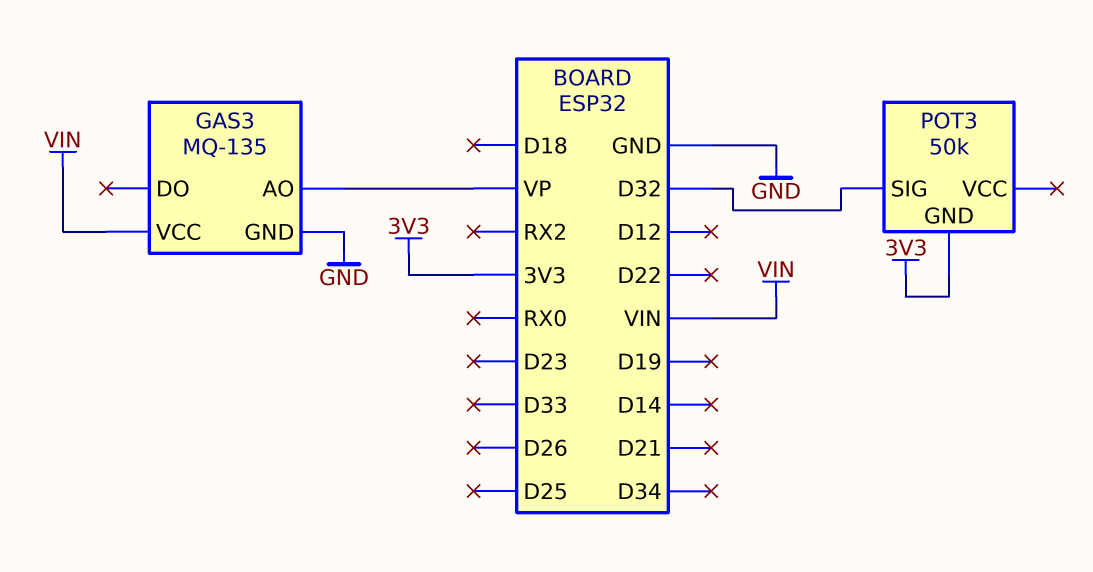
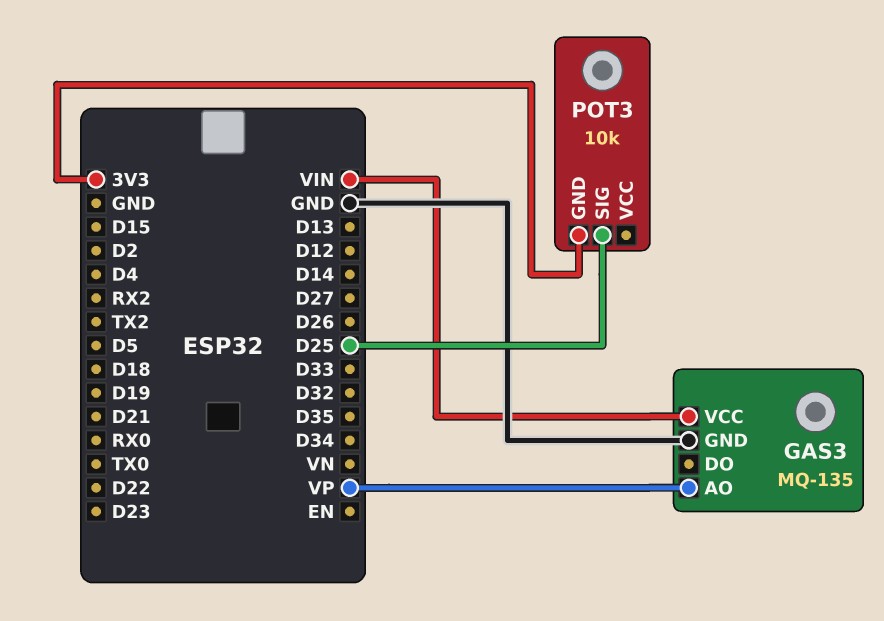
POT3: 50k -> 10k
POT3 pin SIG: D32 -> D25

